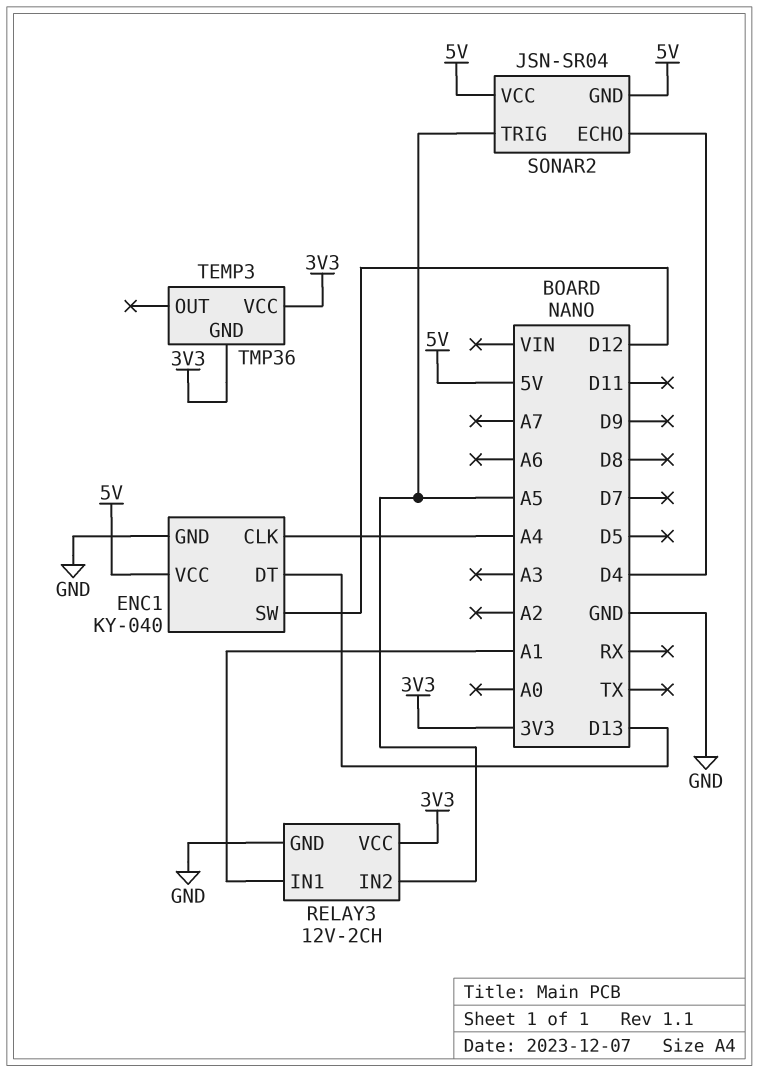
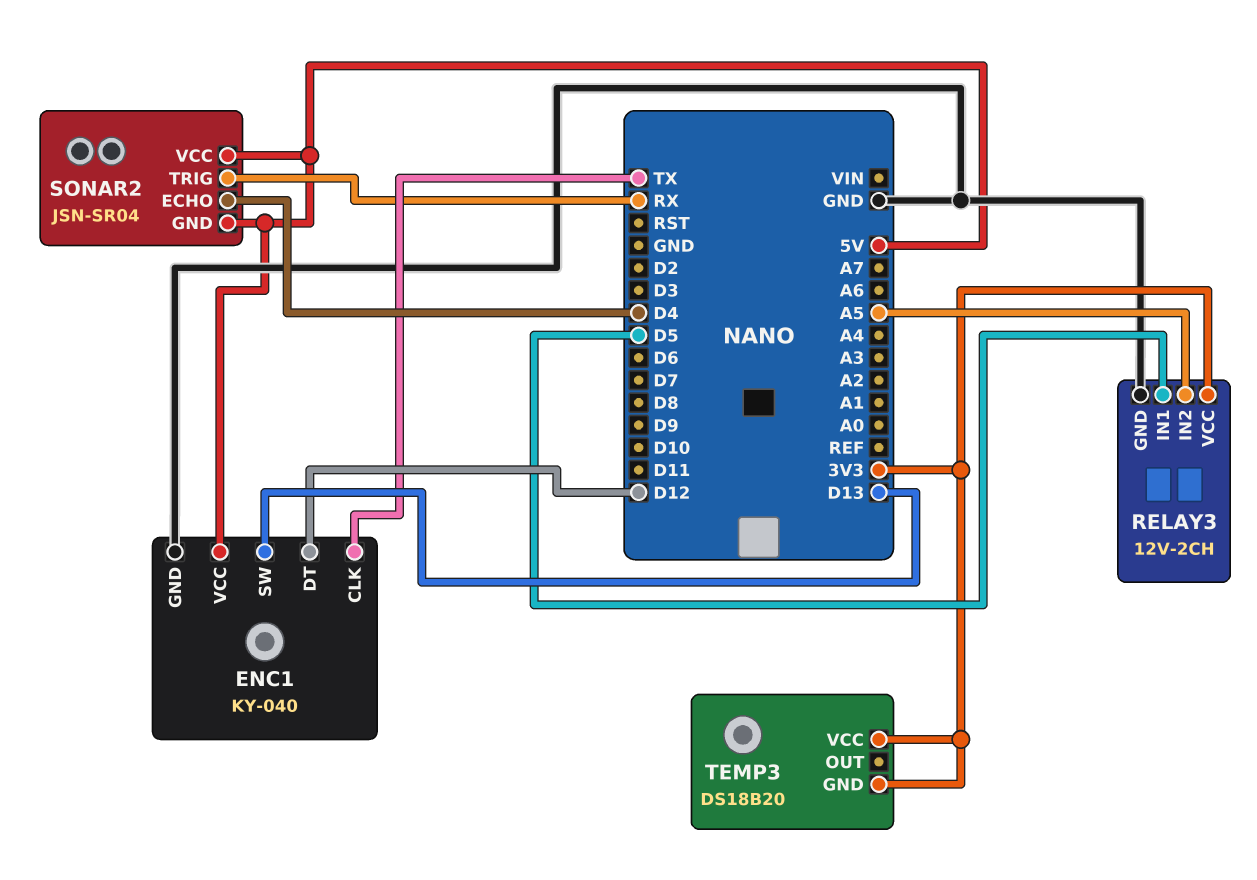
ENC1 pin CLK: A4 -> TX
ENC1 pin DT: D13 -> D12
ENC1 pin SW: D12 -> D13
RELAY3 pin IN1: A1 -> D5
SONAR2 pin TRIG: A5 -> RX
TEMP3: TMP36 -> DS18B20

